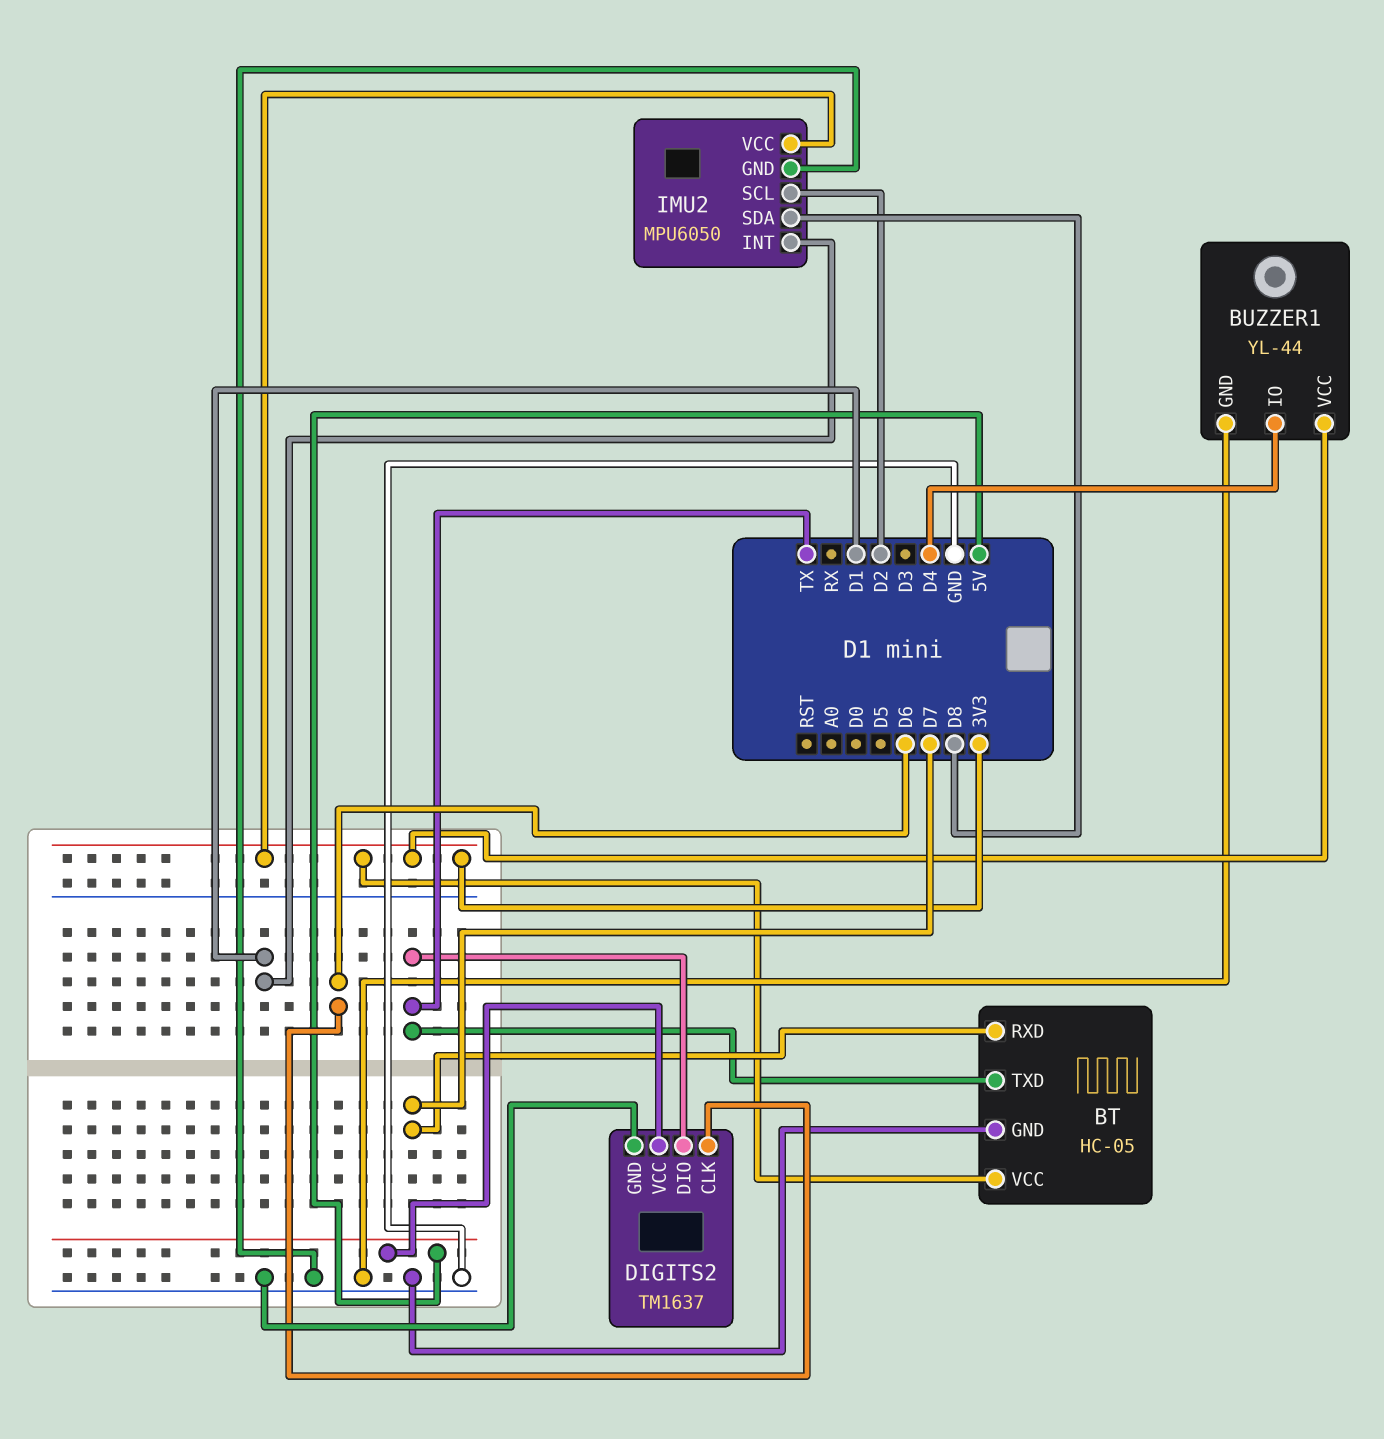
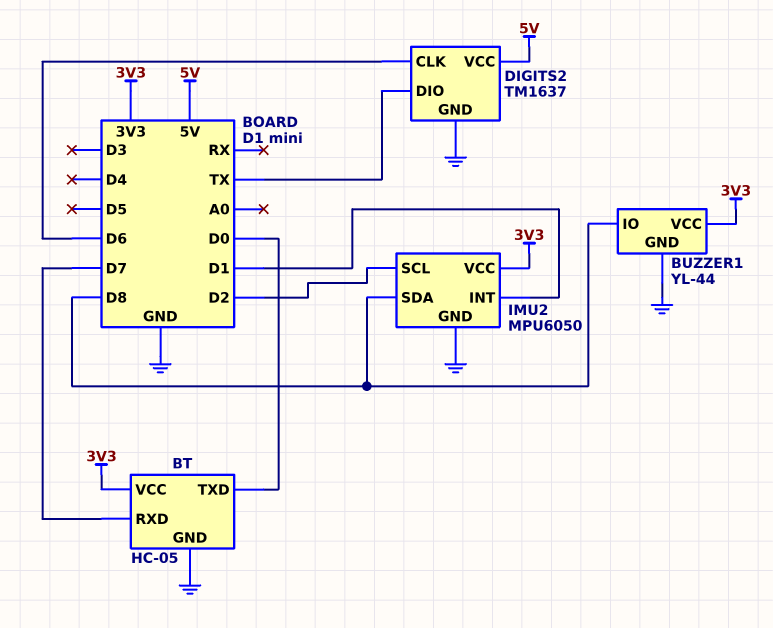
BT pin TXD: TX -> D0
BUZZER1 pin IO: D4 -> D8

